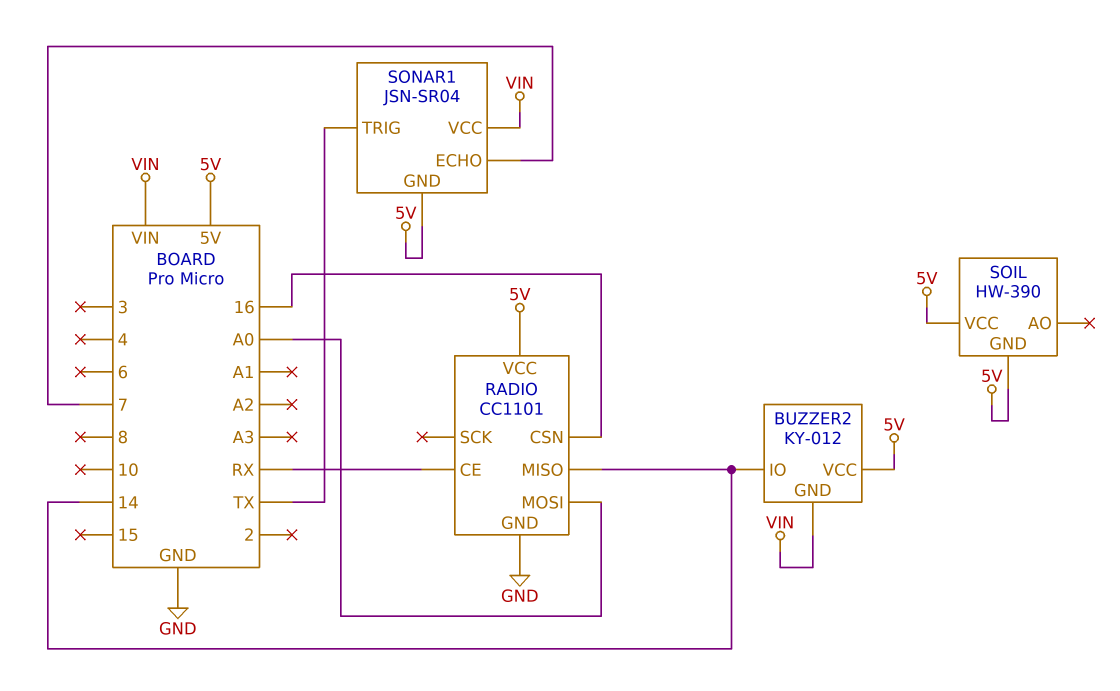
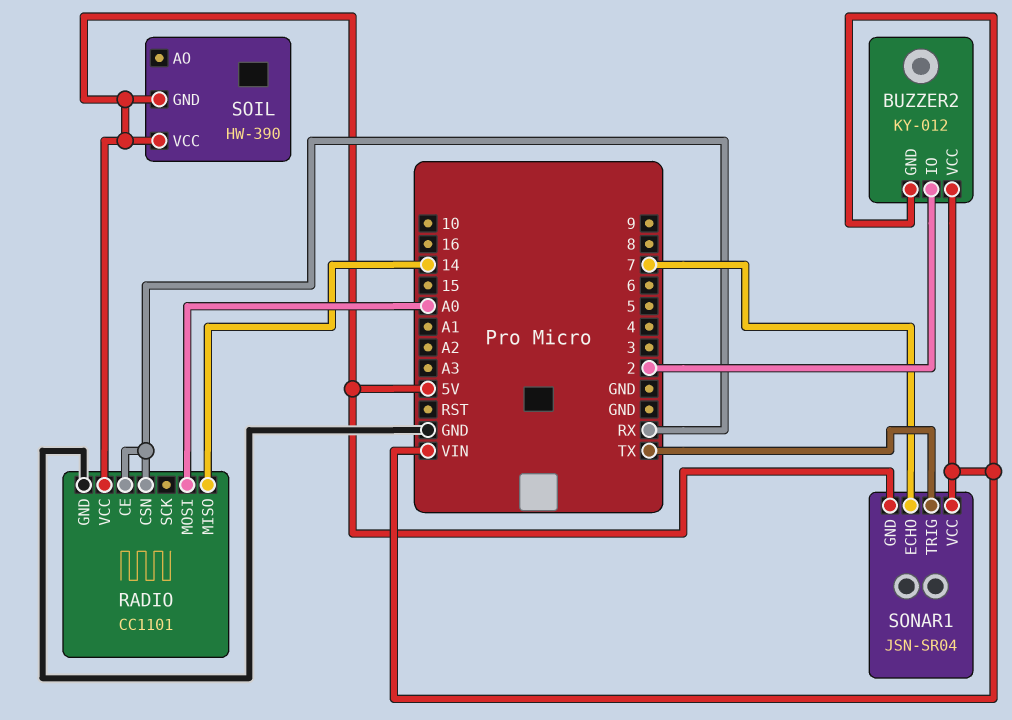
BUZZER2 pin IO: 14 -> 2
BUZZER2 pin VCC: 5V -> VIN
RADIO pin CSN: 16 -> RX

